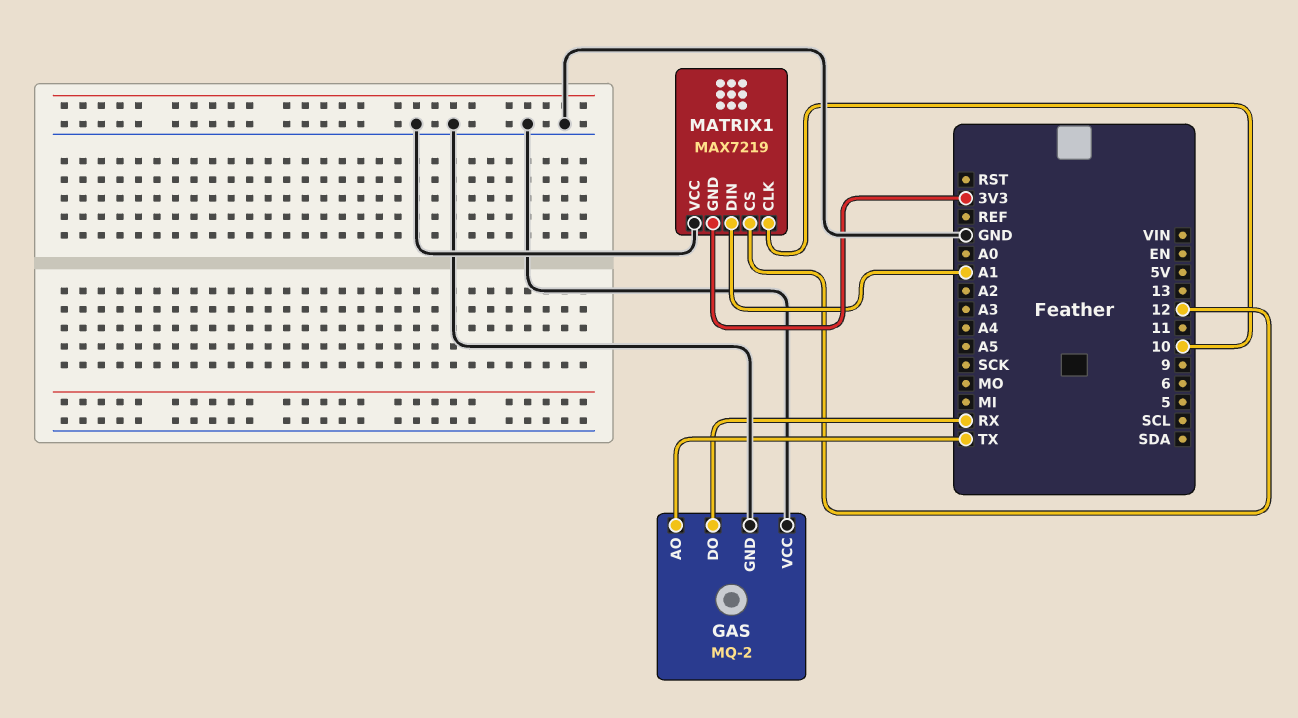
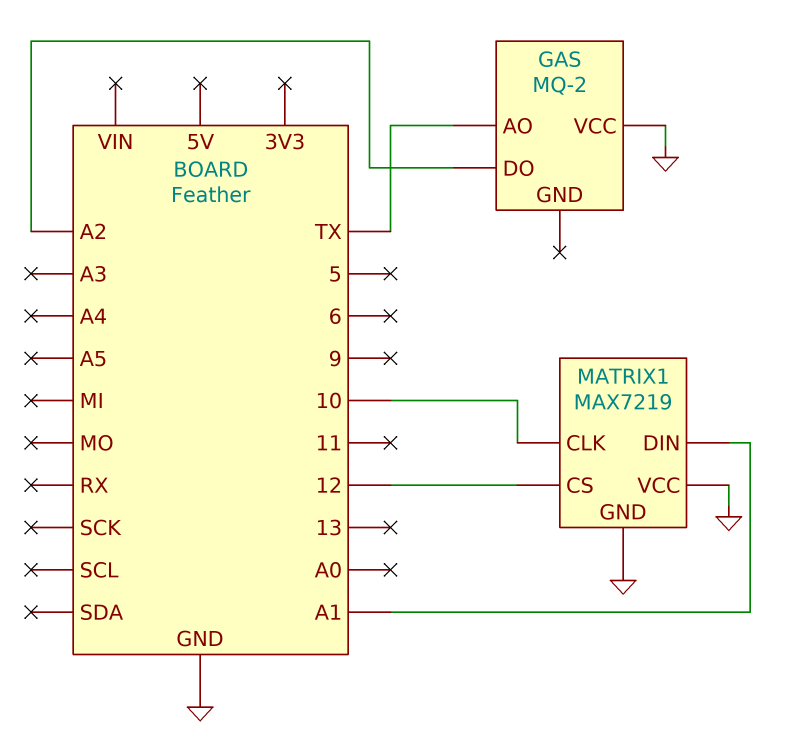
GAS pin DO: RX -> A2
GAS pin GND: GND -> none
MATRIX1 pin GND: 3V3 -> GND

